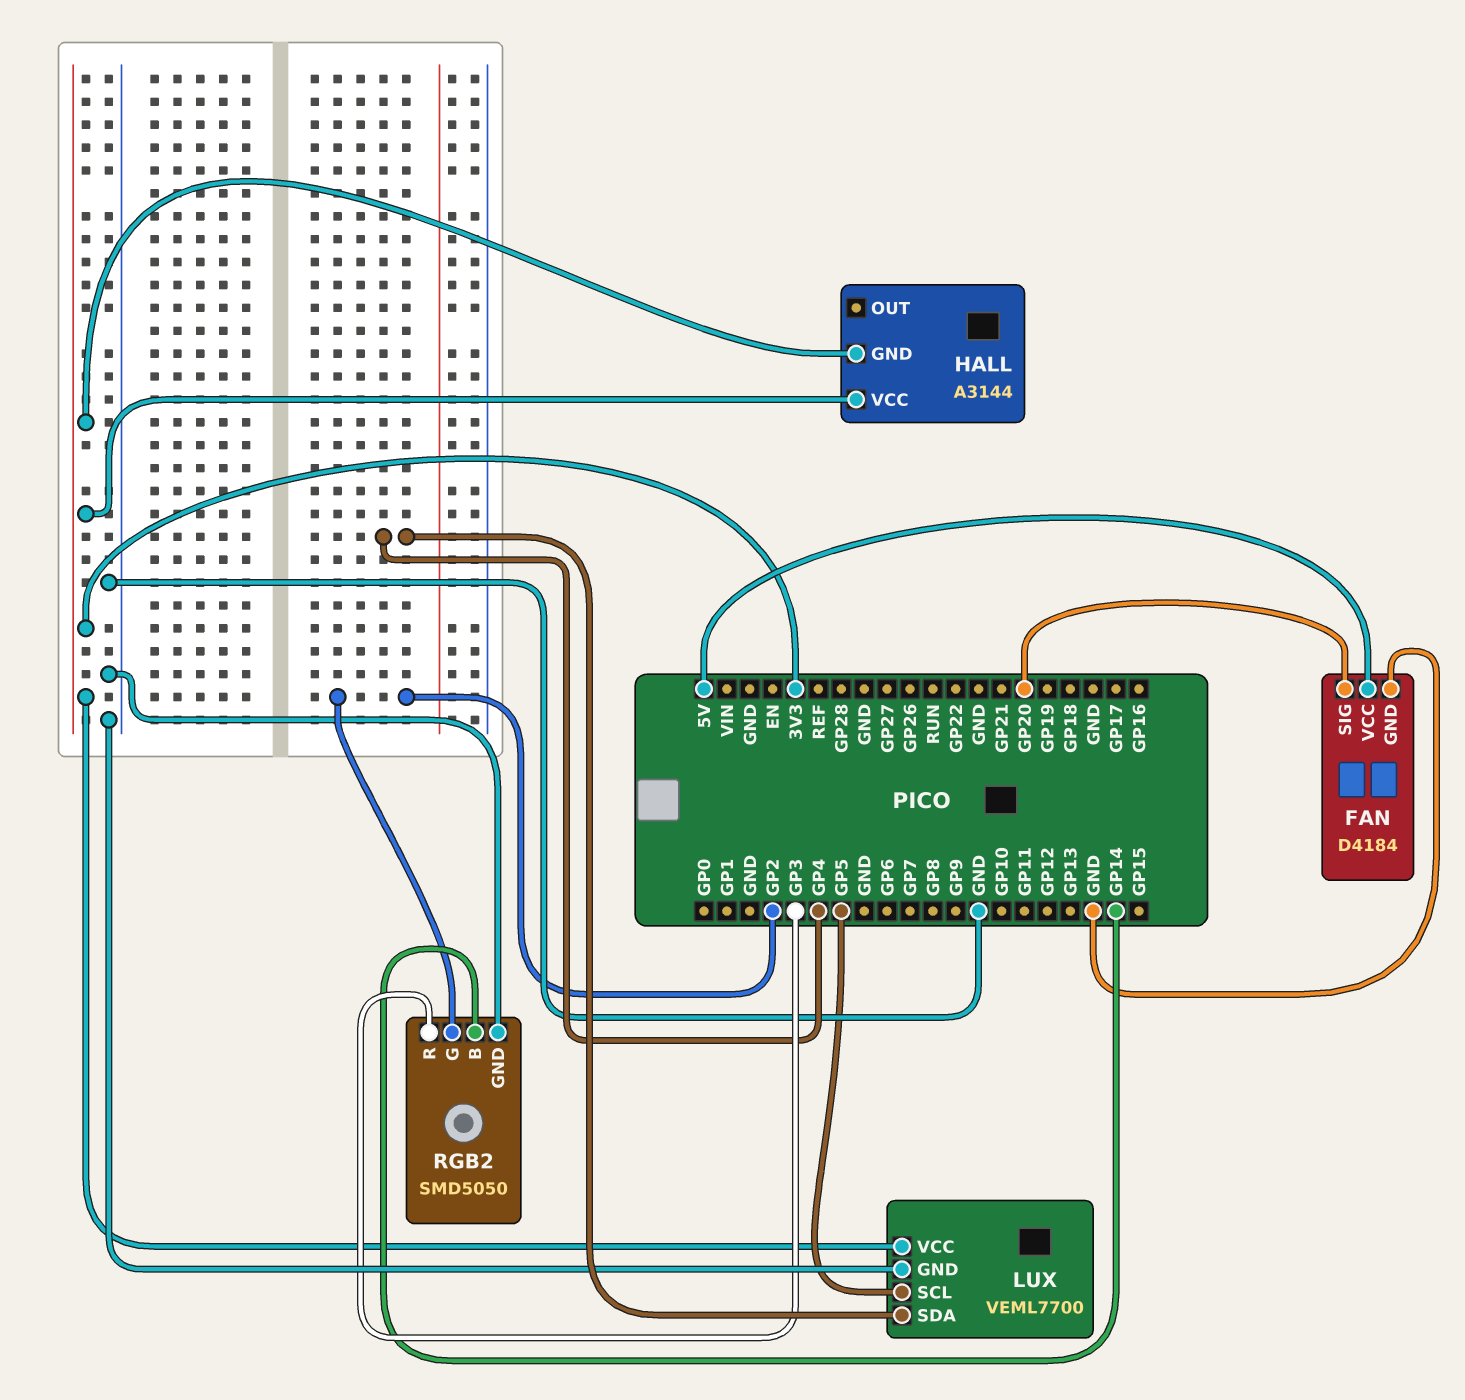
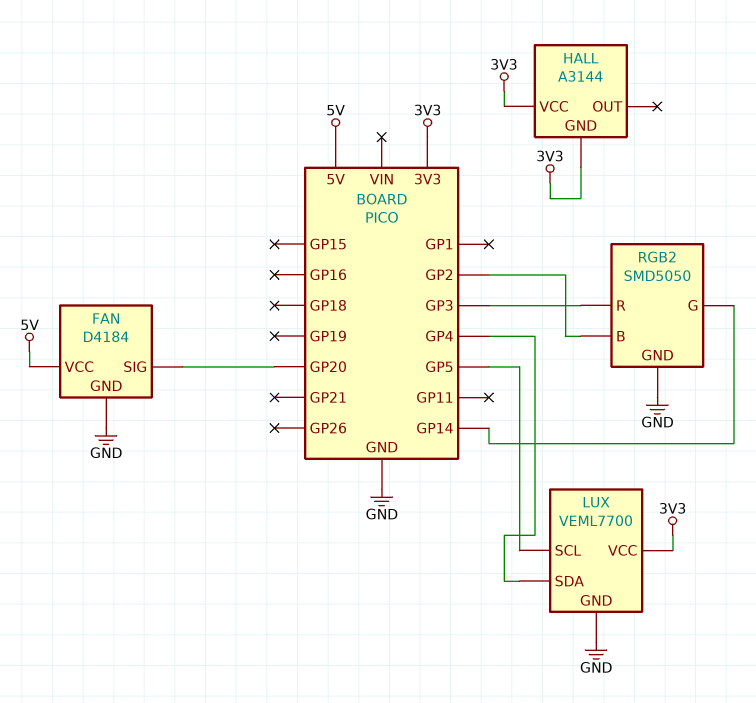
RGB2 pin B: GP14 -> GP2
RGB2 pin G: GP2 -> GP14

